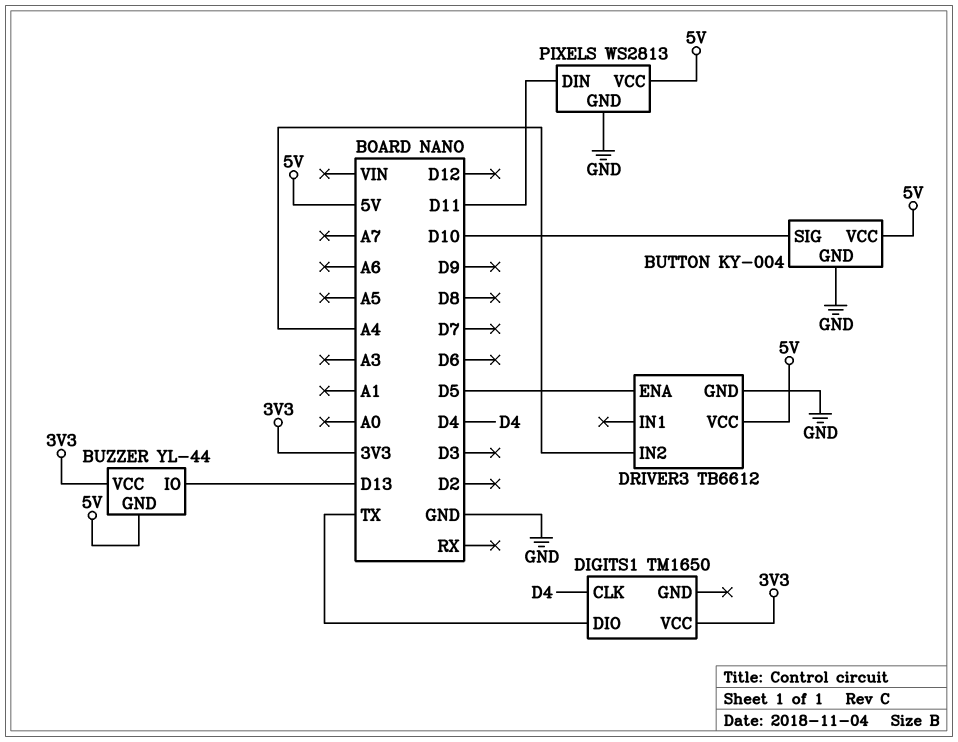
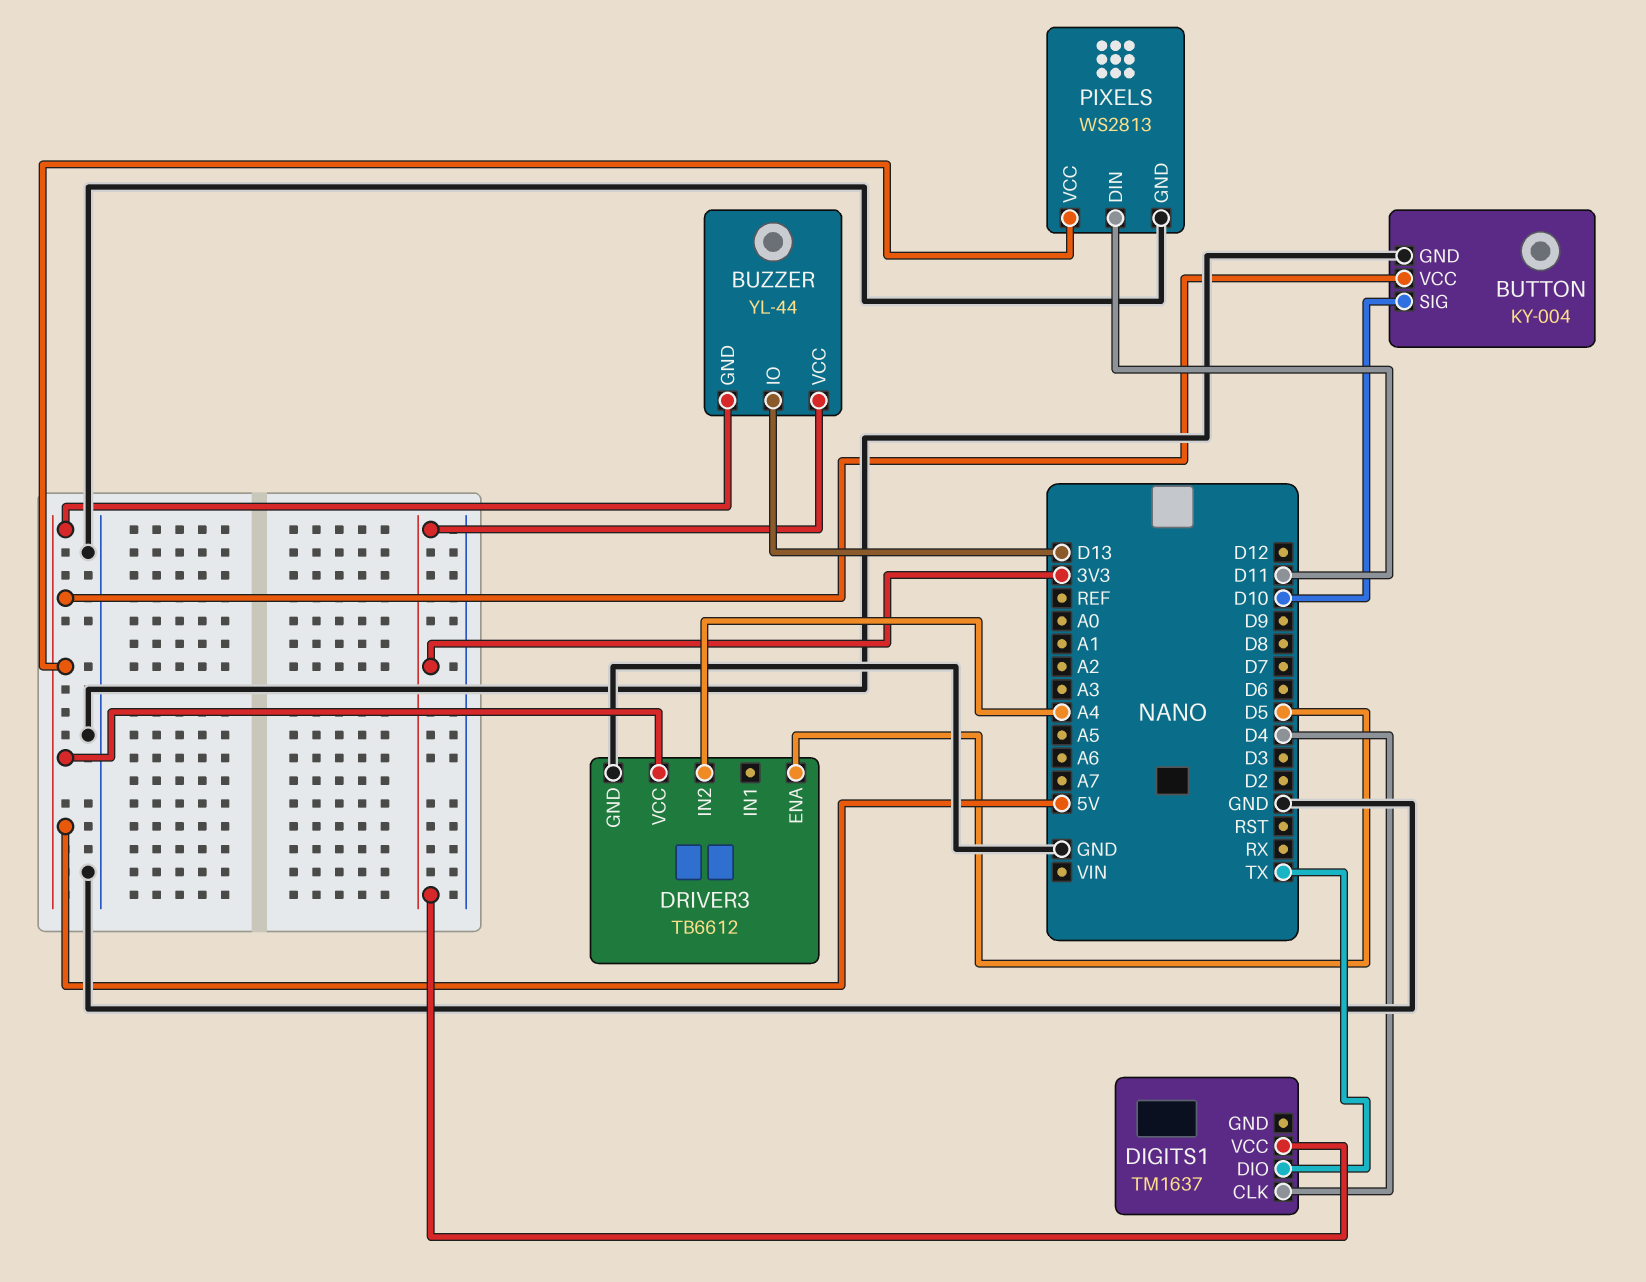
DIGITS1: TM1650 -> TM1637

